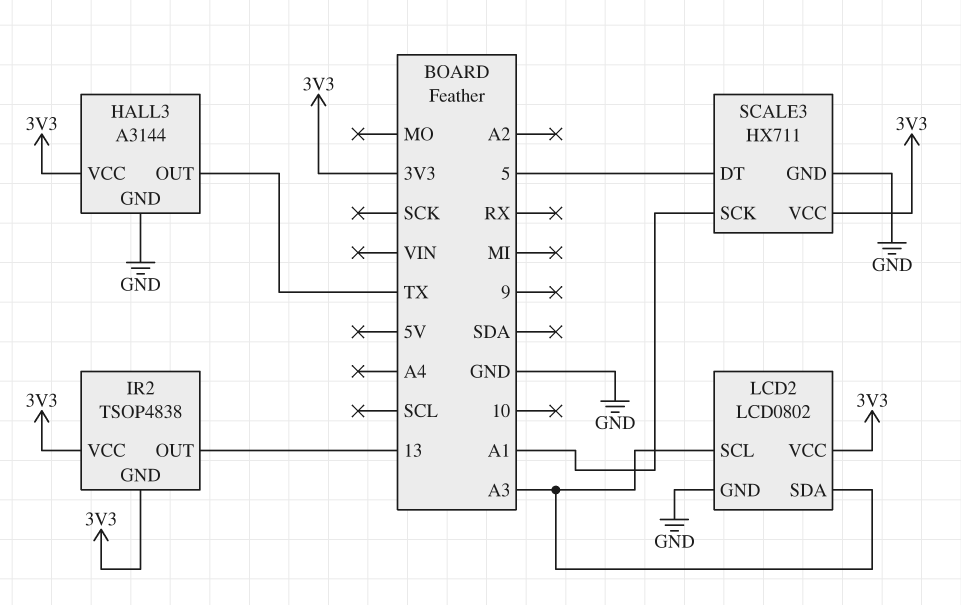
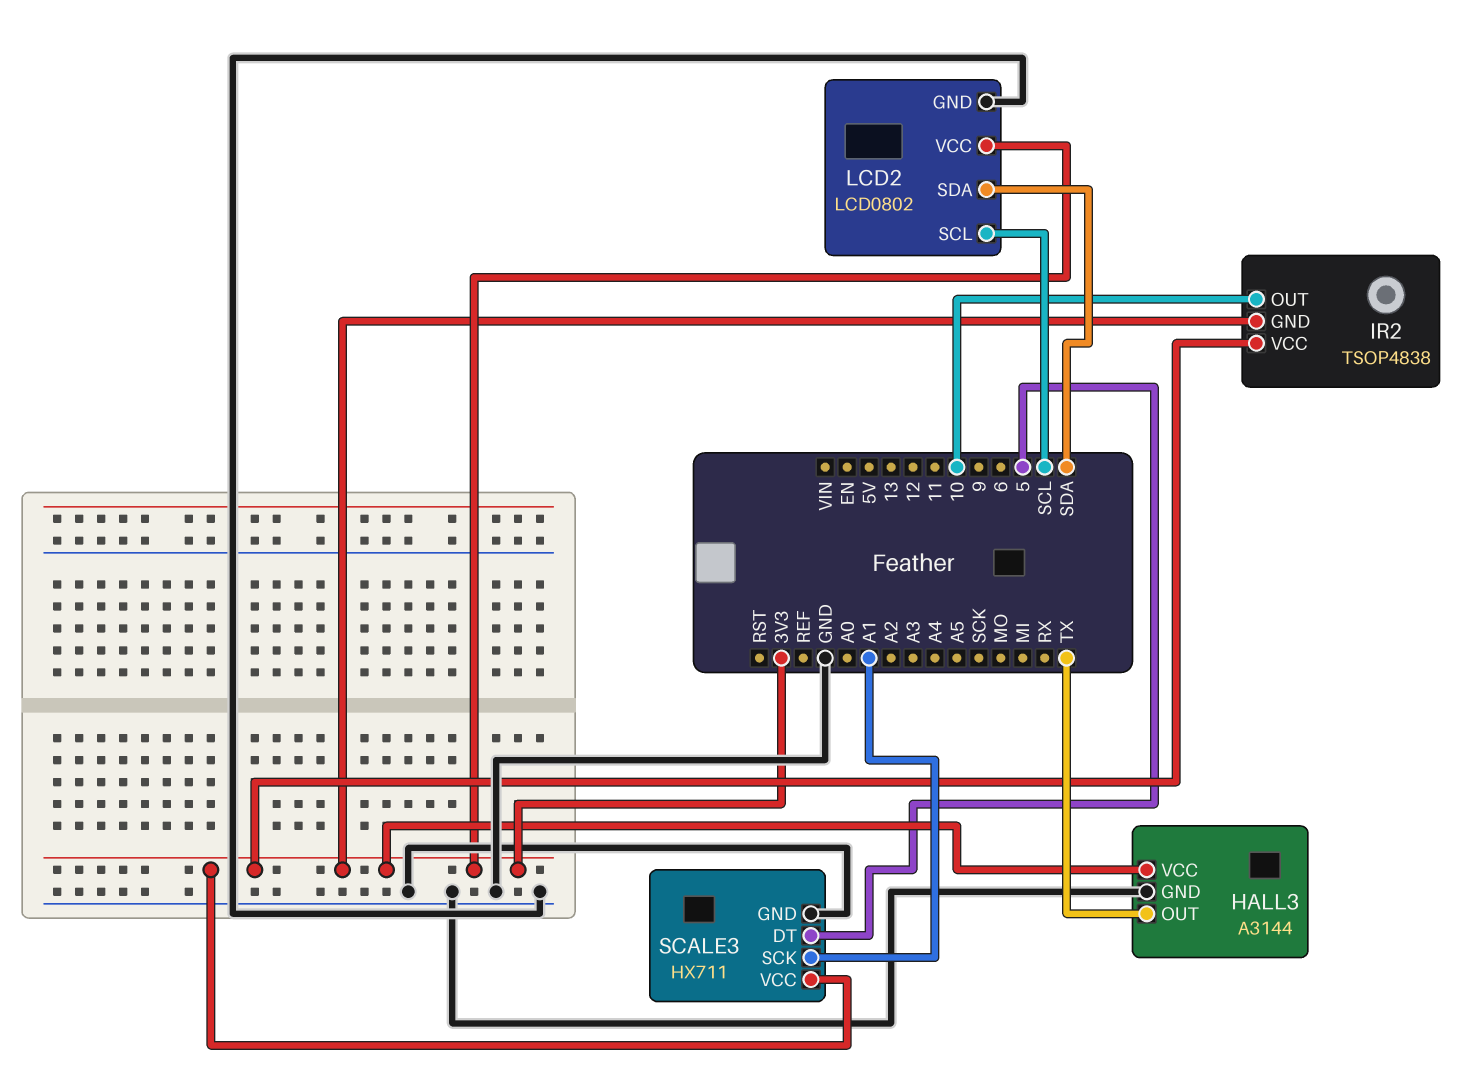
IR2 pin OUT: 13 -> 10
LCD2 pin SCL: A3 -> SCL
LCD2 pin SDA: A3 -> SDA

